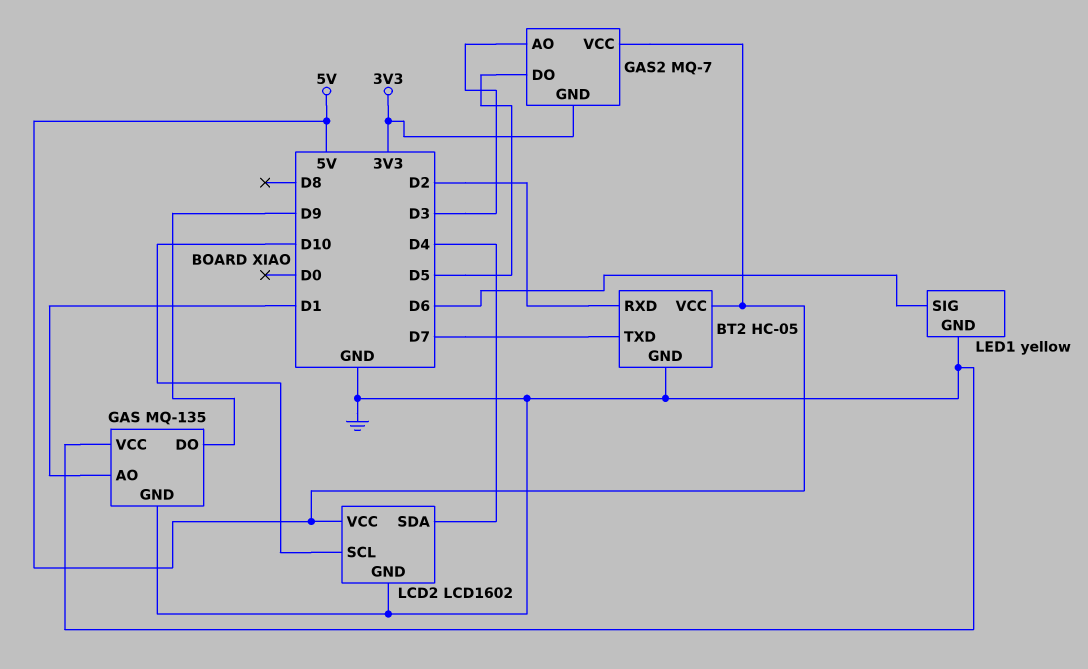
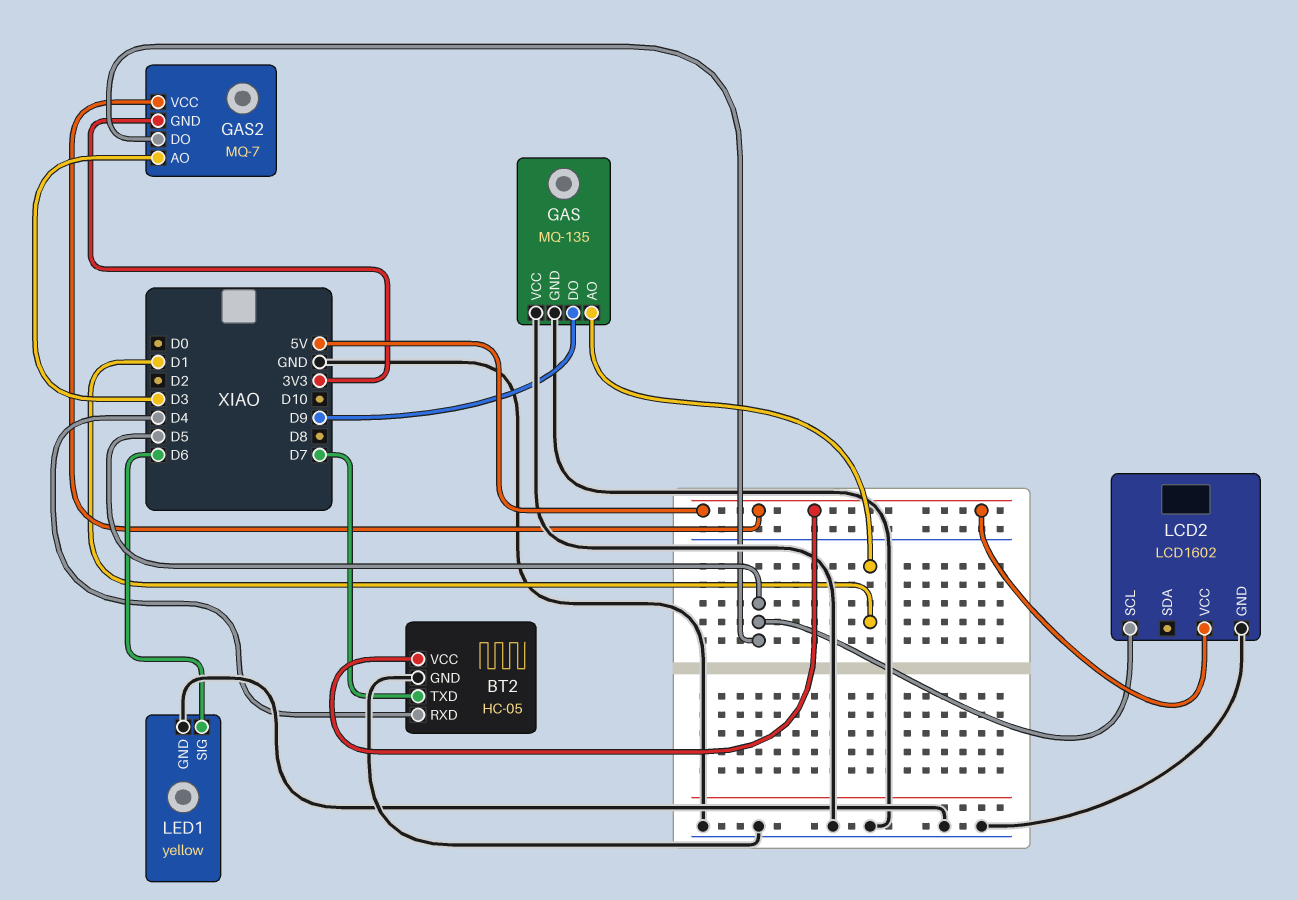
BT2 pin RXD: D2 -> D4
LCD2 pin SCL: D10 -> D5
LCD2 pin SDA: D4 -> none

